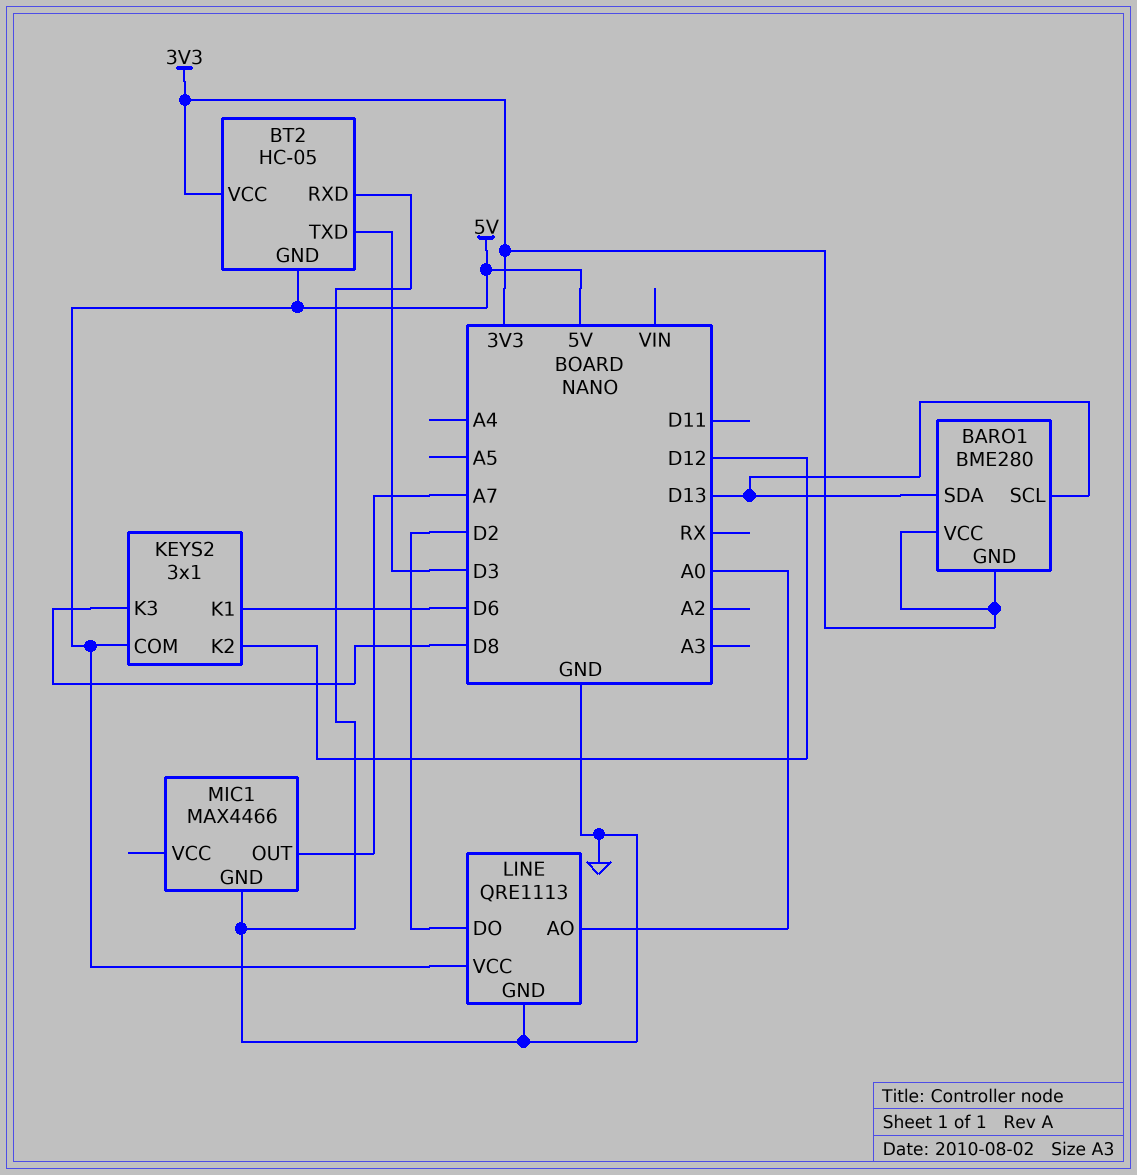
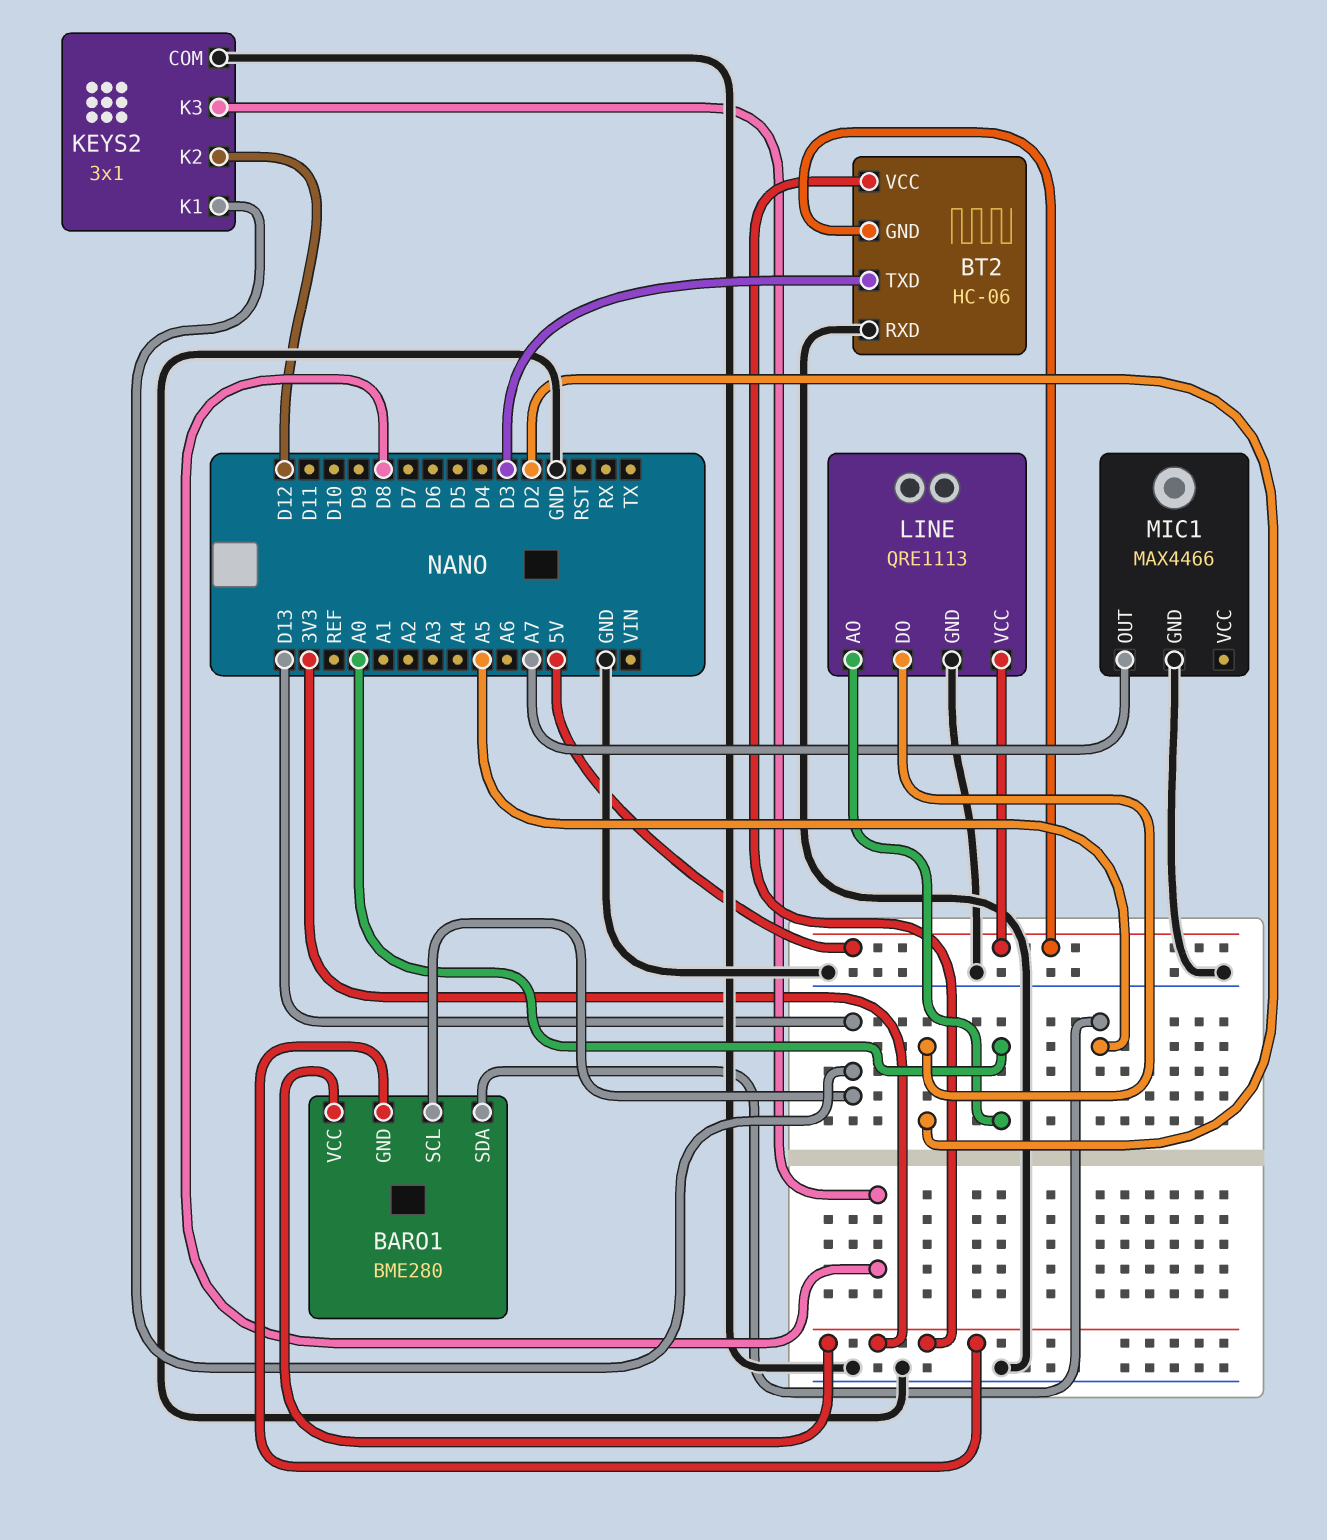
BARO1 pin SDA: D13 -> A5
BT2: HC-05 -> HC-06
KEYS2 pin COM: 5V -> GND
KEYS2 pin K1: D6 -> D13

